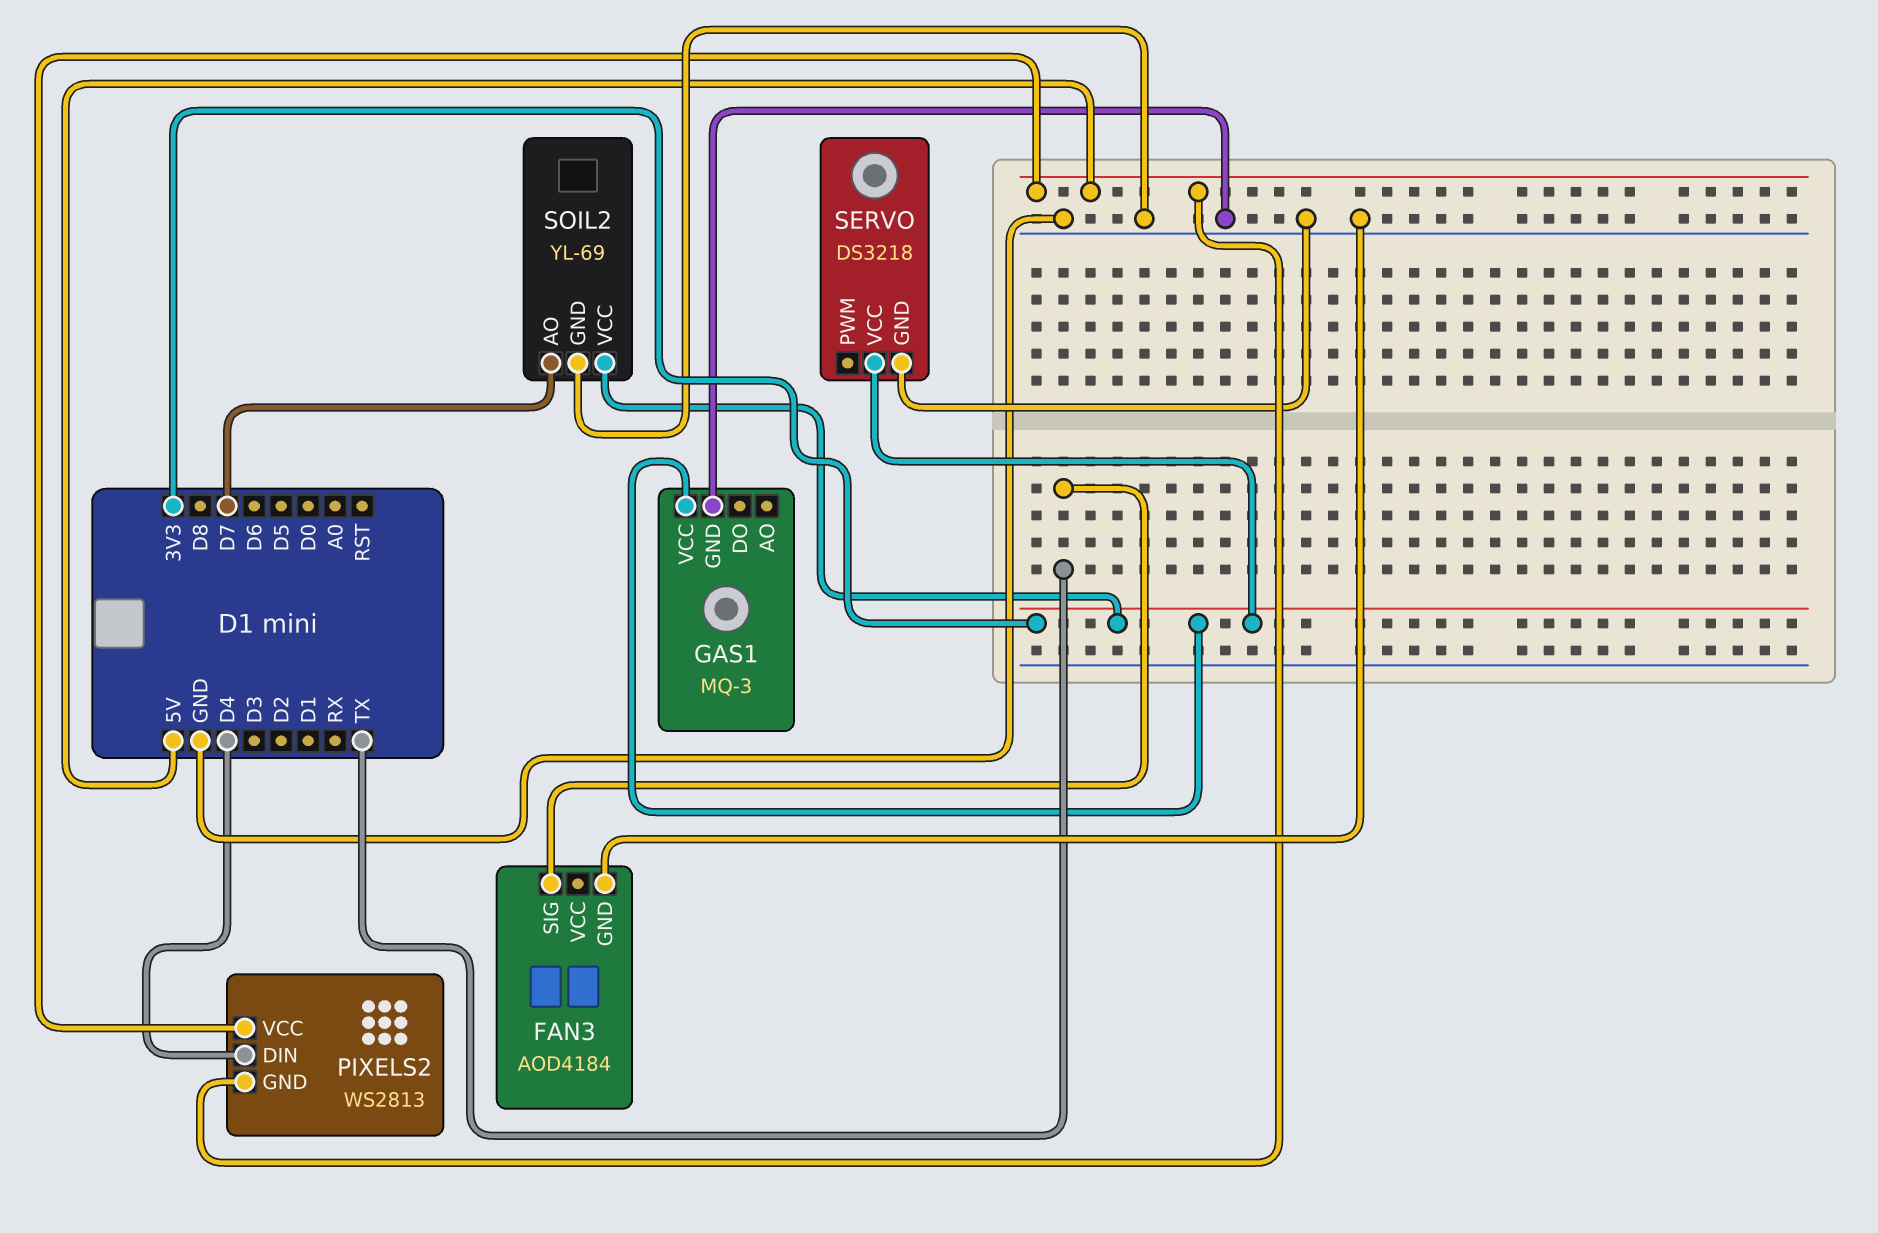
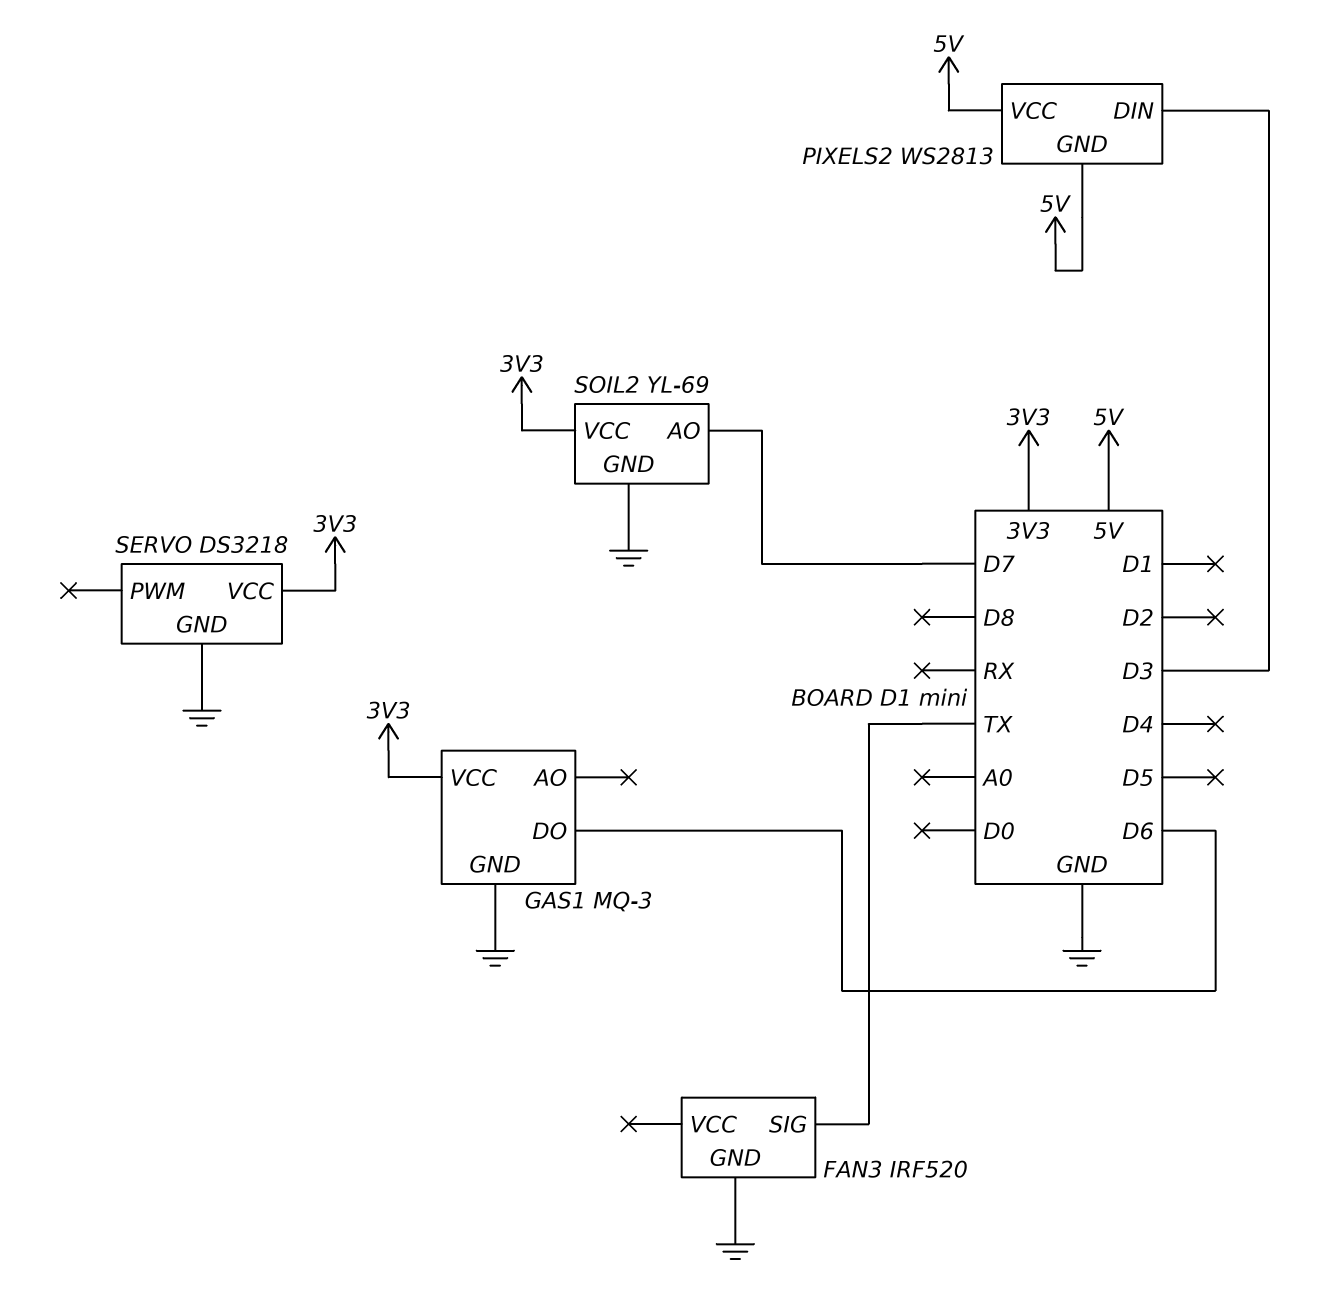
FAN3: AOD4184 -> IRF520
GAS1 pin DO: none -> D6
PIXELS2 pin DIN: D4 -> D3

